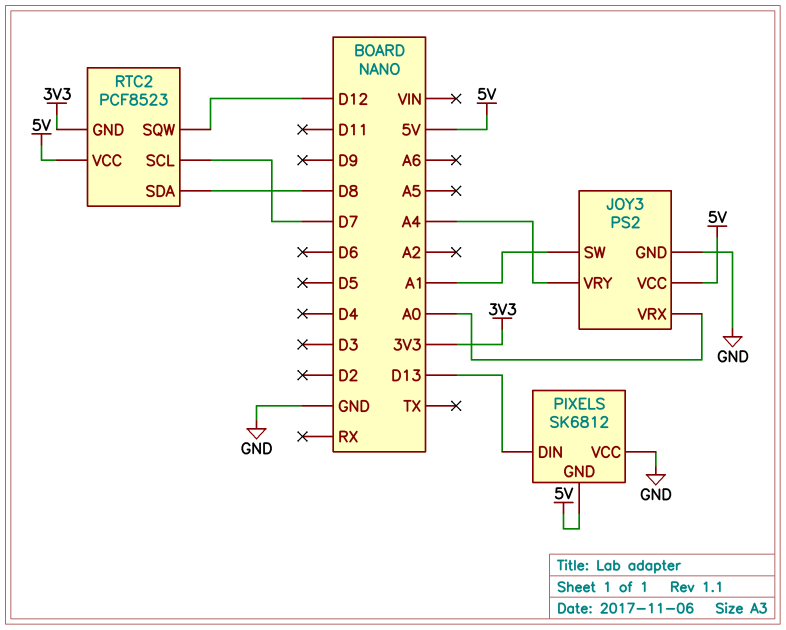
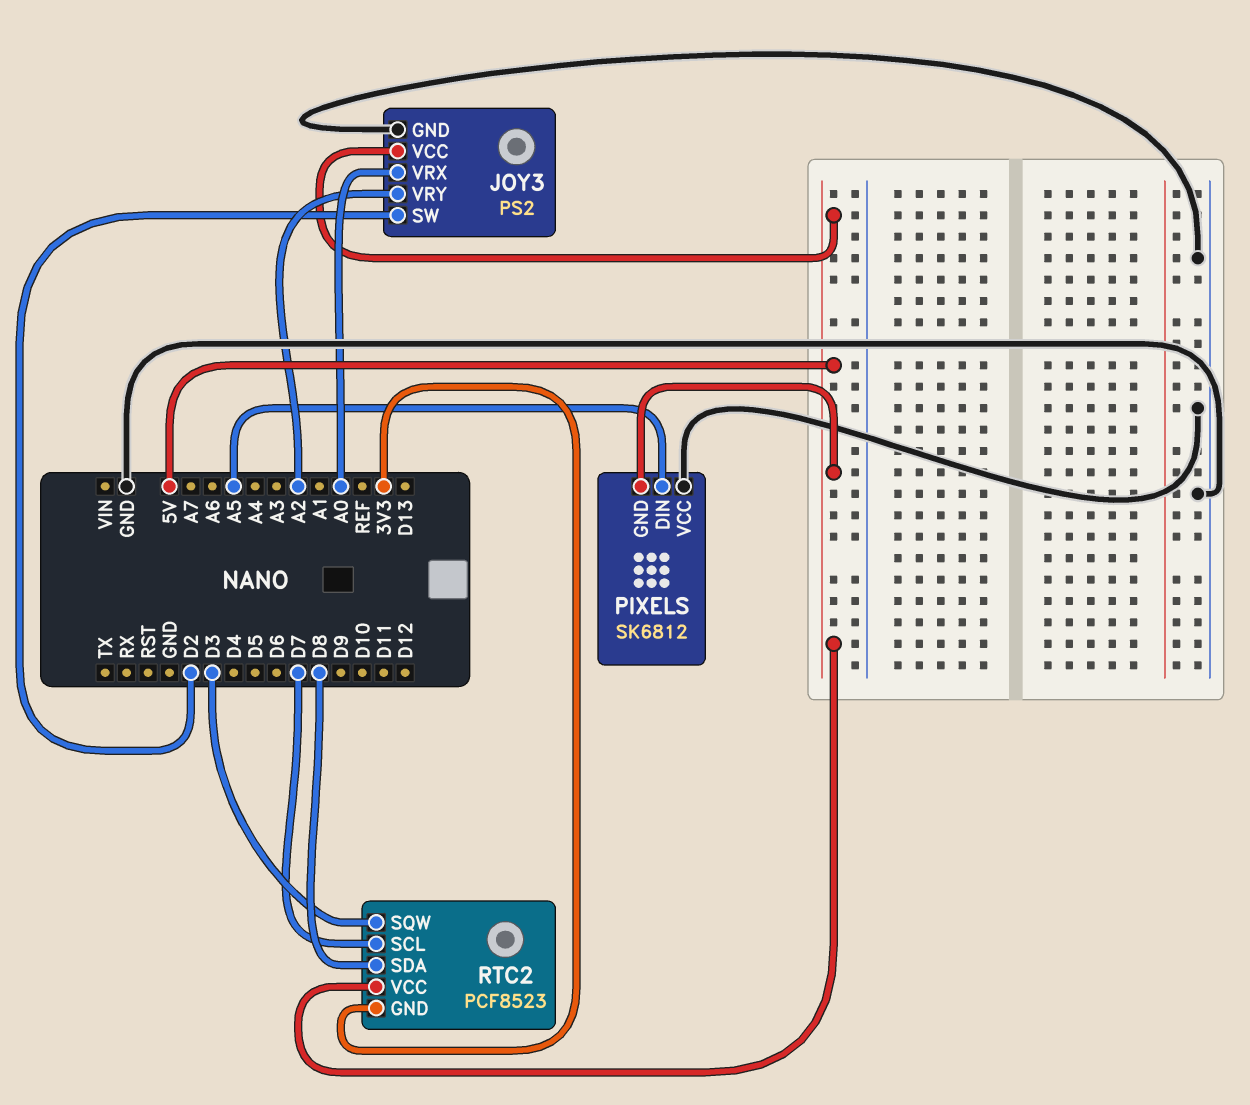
JOY3 pin SW: A1 -> D2
JOY3 pin VRY: A4 -> A2
PIXELS pin DIN: D13 -> A5
RTC2 pin SQW: D12 -> D3

